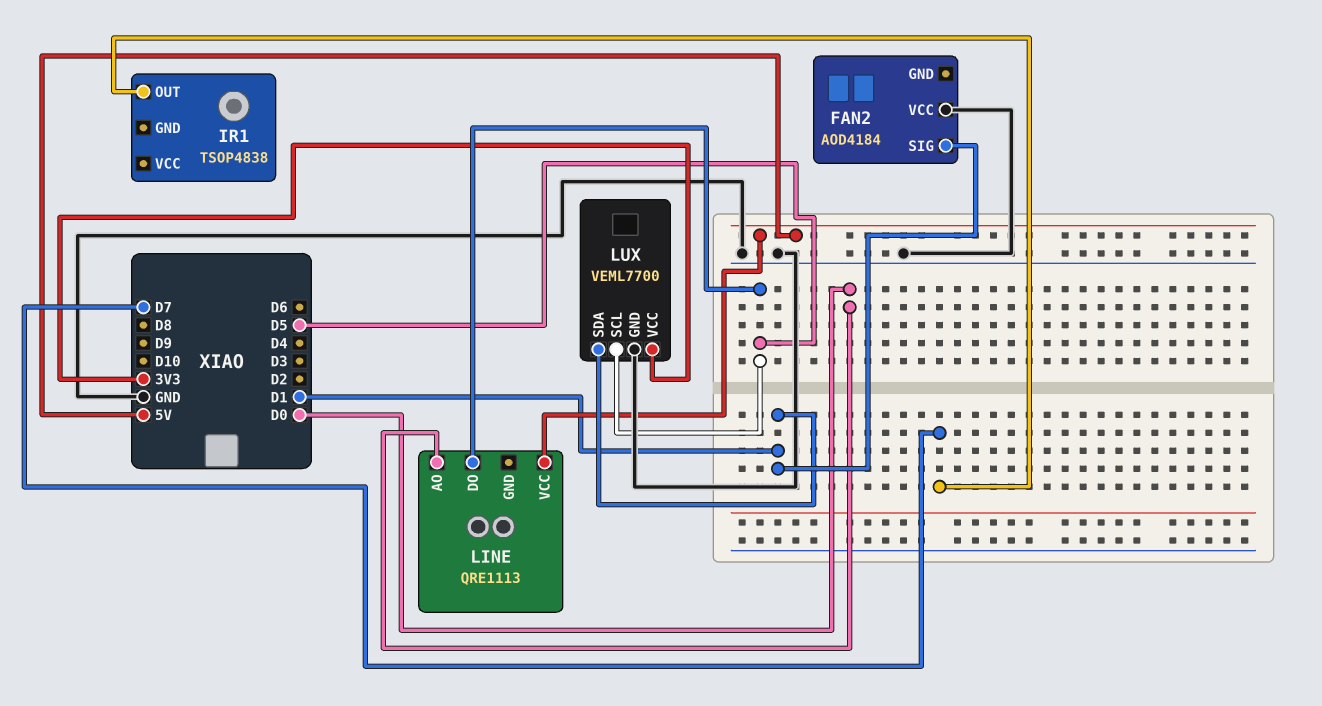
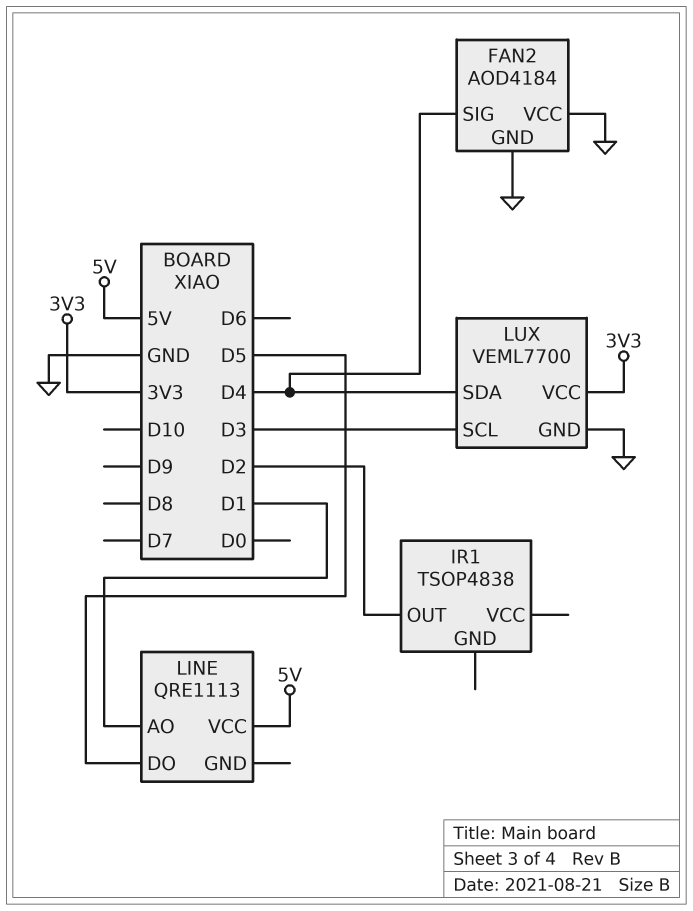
FAN2 pin GND: none -> GND
FAN2 pin SIG: D1 -> D4
IR1 pin OUT: D7 -> D2
LINE pin AO: D0 -> D1
LUX pin SCL: D5 -> D3
LUX pin SDA: D1 -> D4

